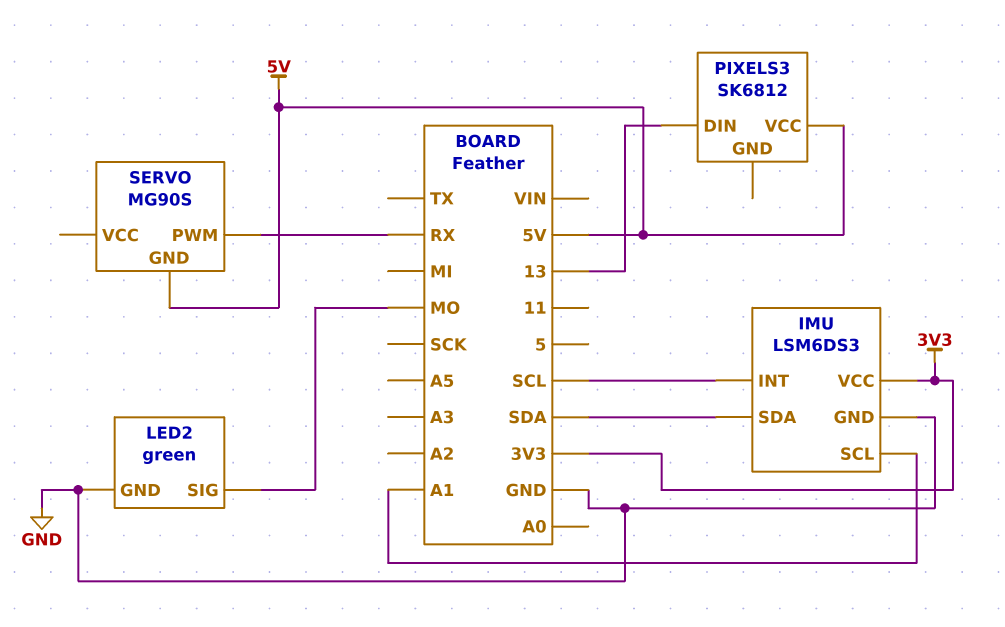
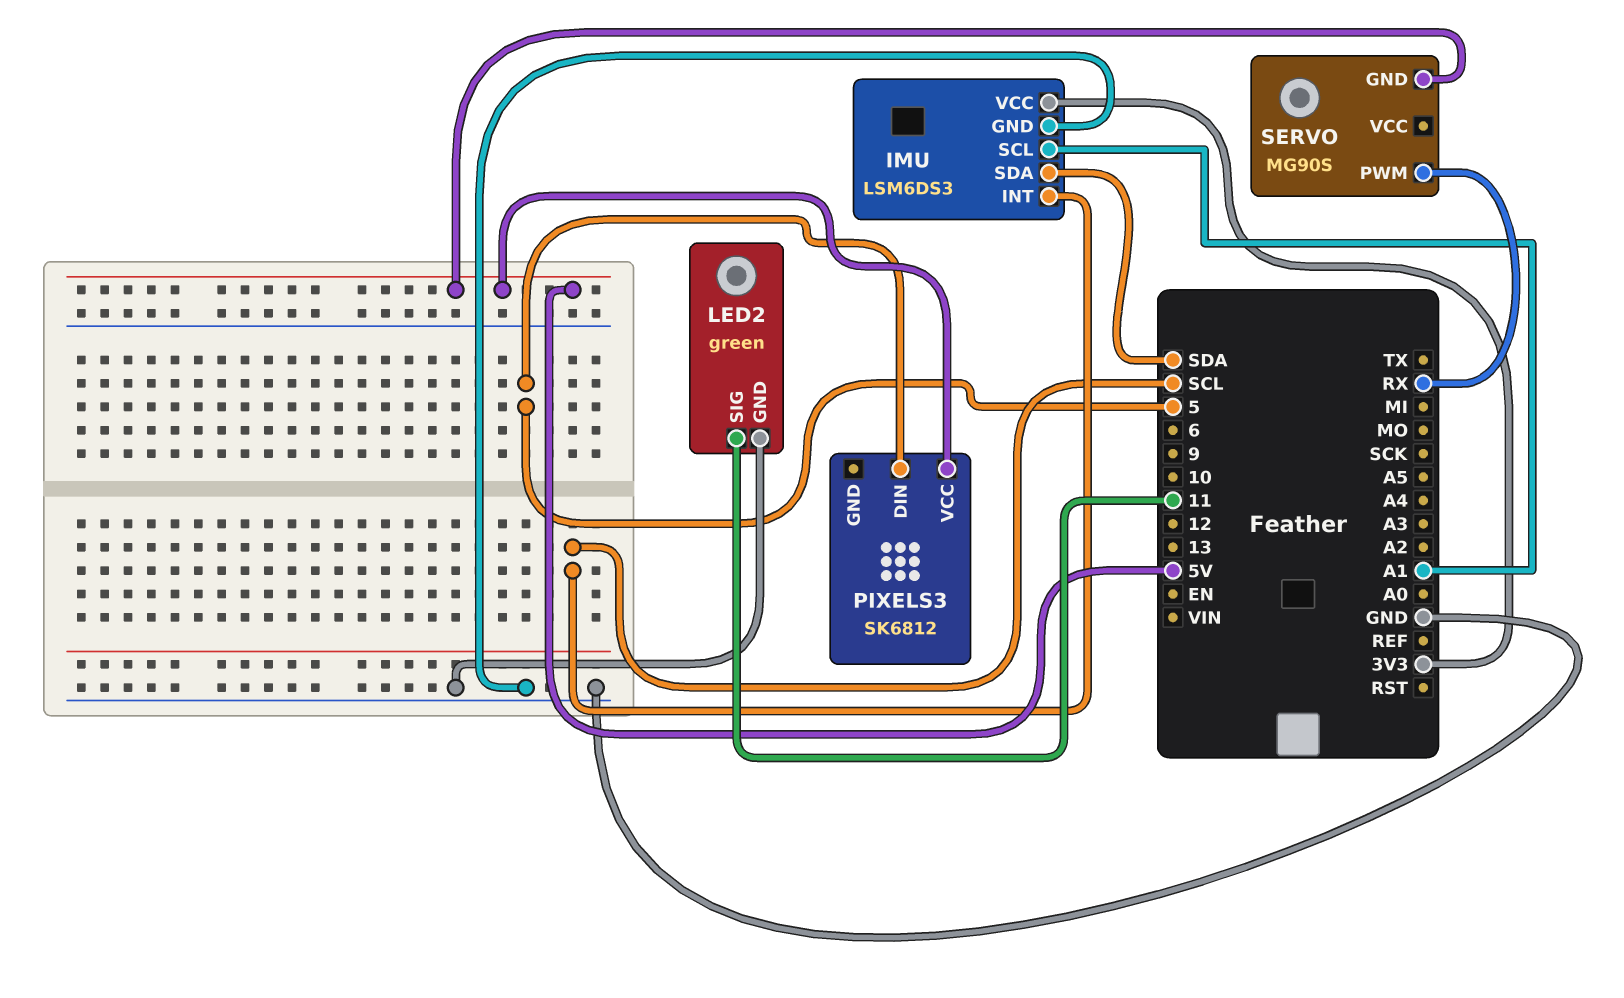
LED2 pin SIG: MO -> 11
PIXELS3 pin DIN: 13 -> 5

